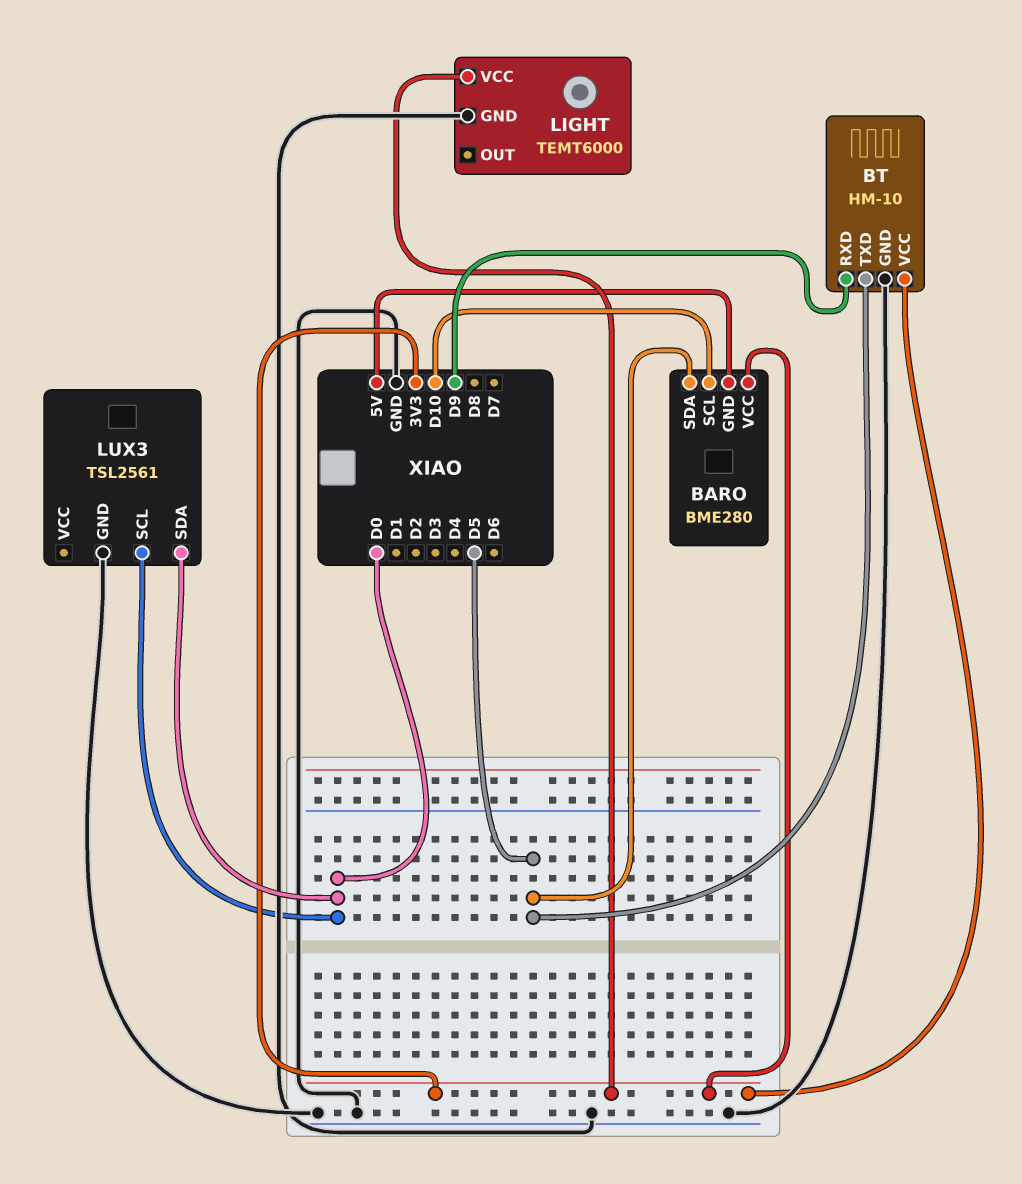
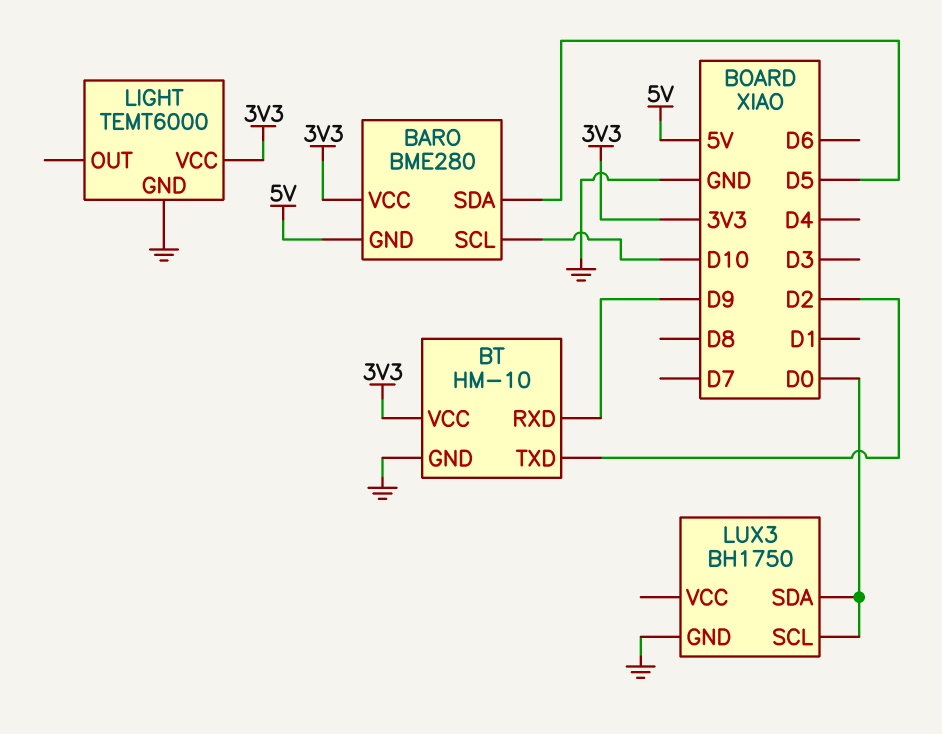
BT pin TXD: D5 -> D2
LUX3: TSL2561 -> BH1750

